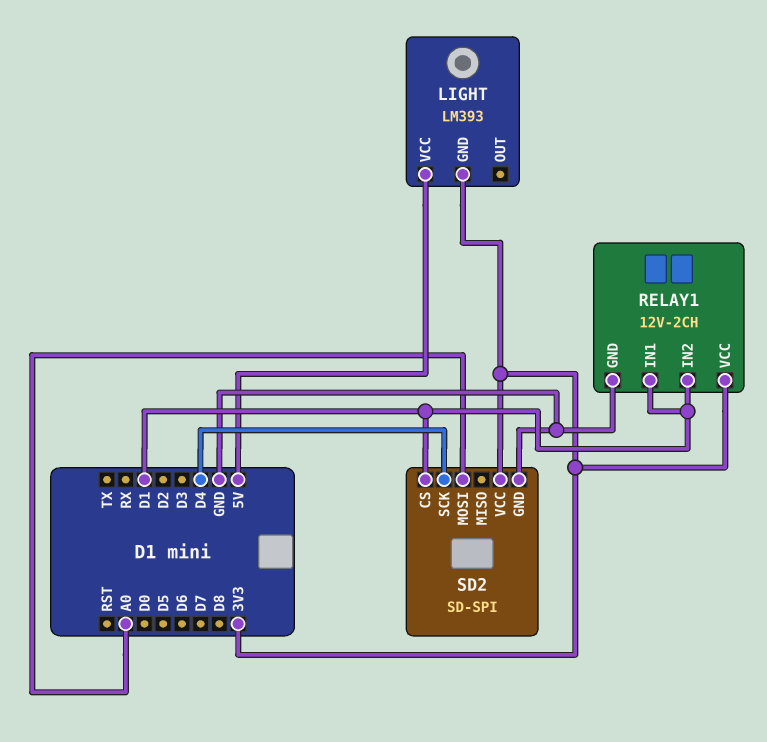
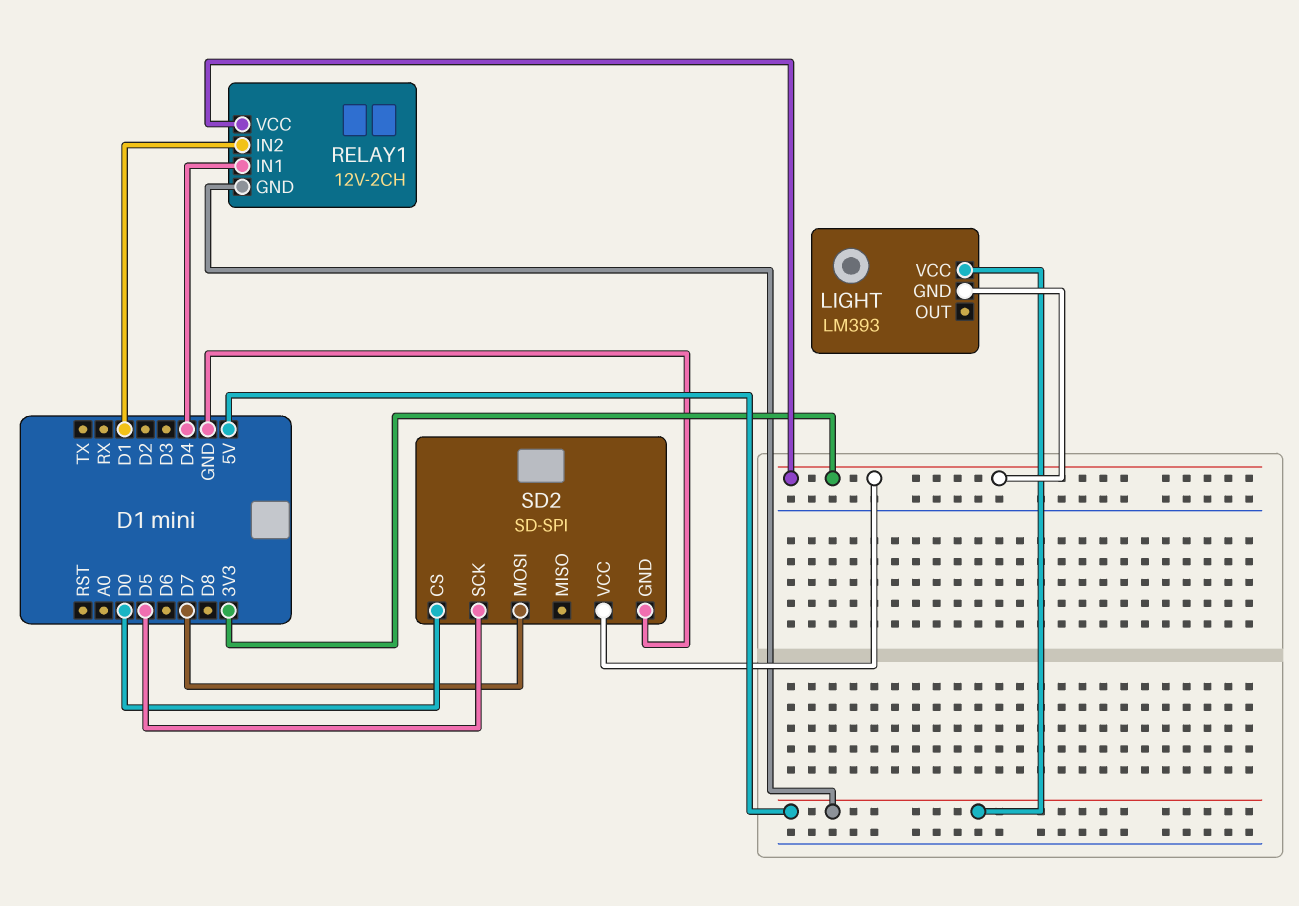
RELAY1 pin GND: GND -> 5V
RELAY1 pin IN1: D1 -> D4
SD2 pin CS: D1 -> D0
SD2 pin MOSI: A0 -> D7
SD2 pin SCK: D4 -> D5

